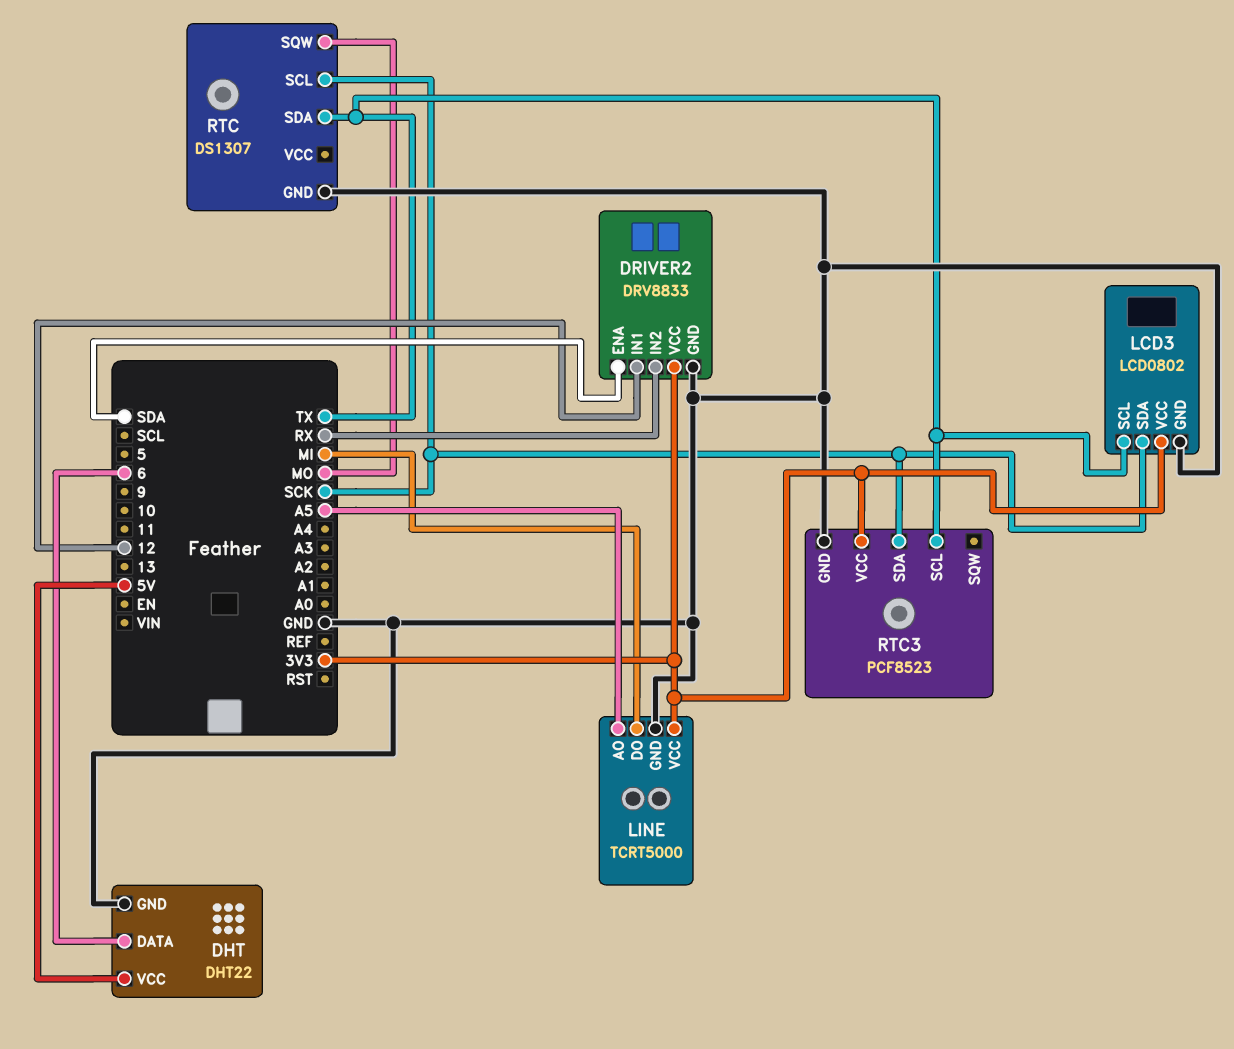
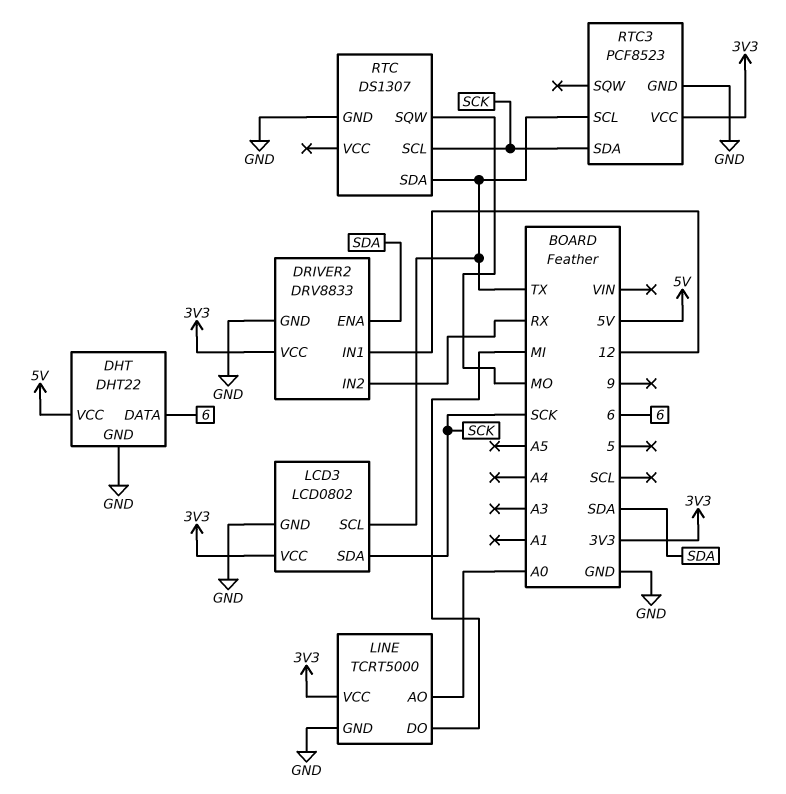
LINE pin AO: A5 -> A0

